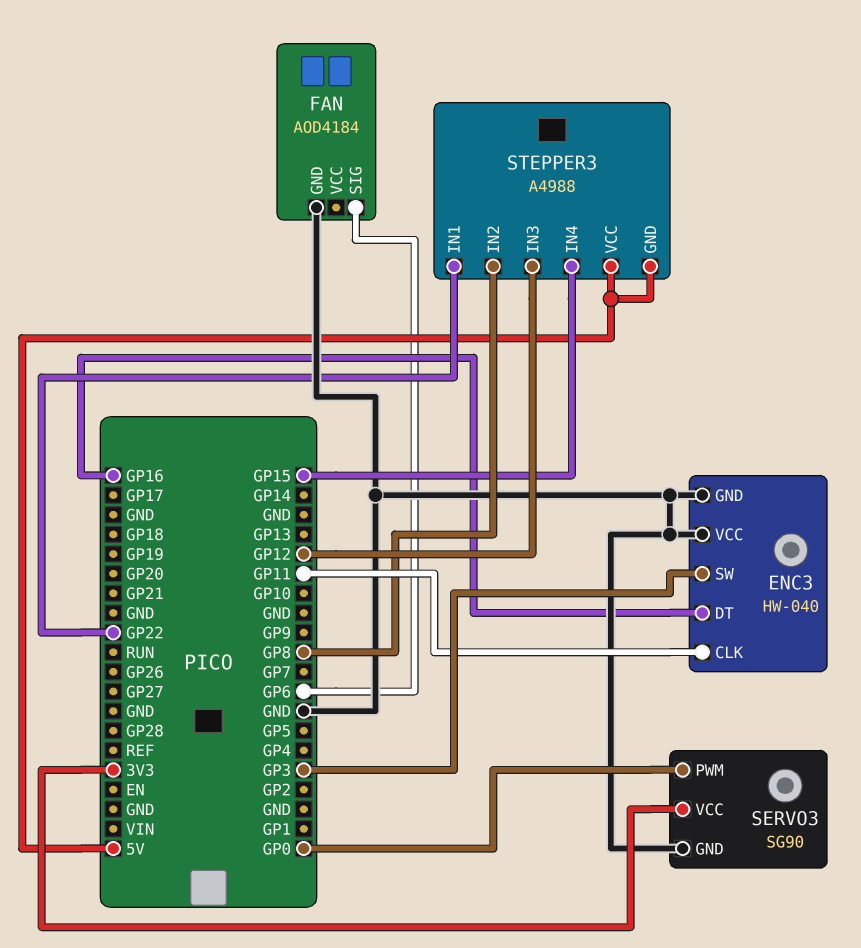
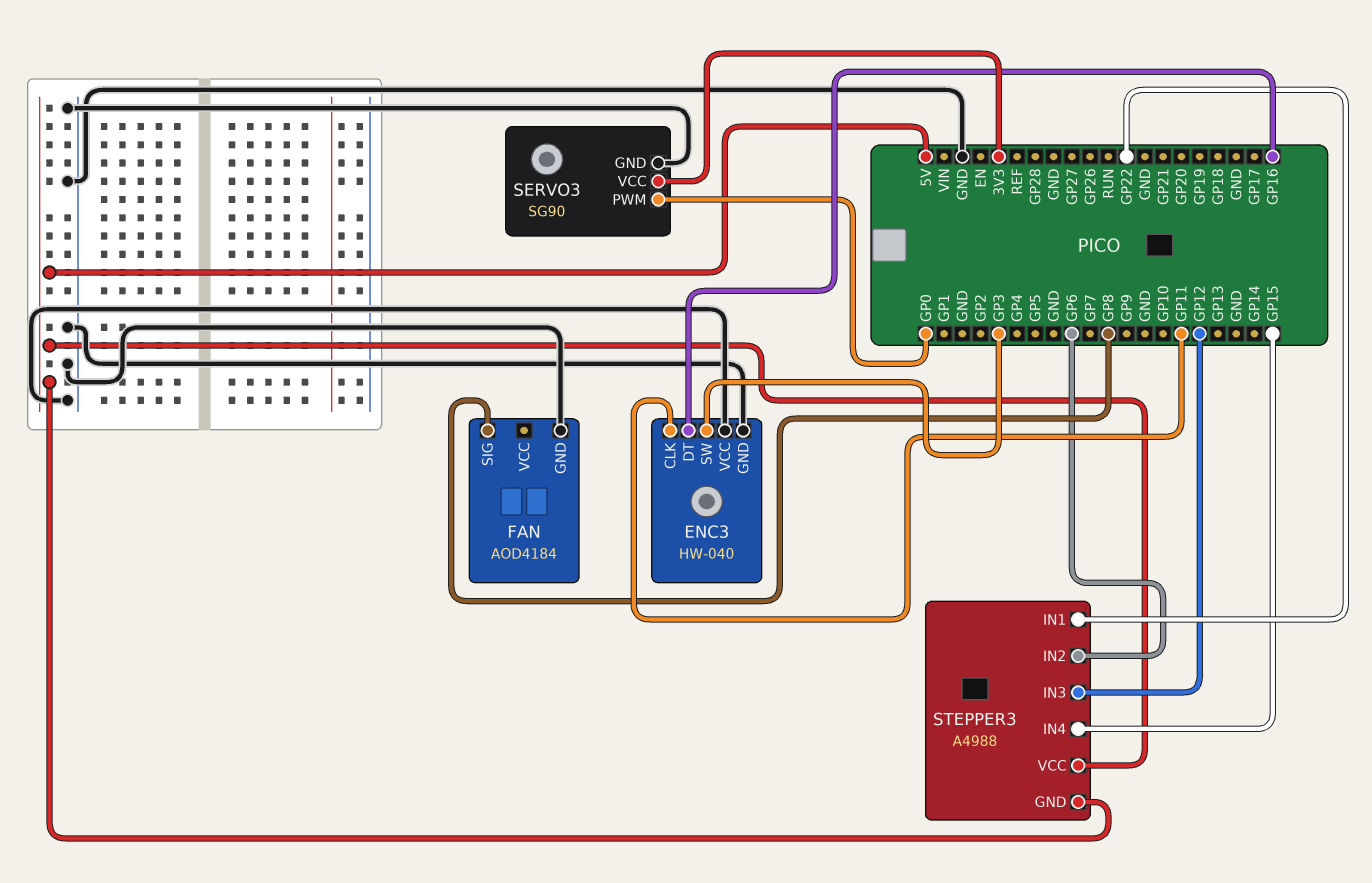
FAN pin SIG: GP6 -> GP8
STEPPER3 pin IN2: GP8 -> GP6

